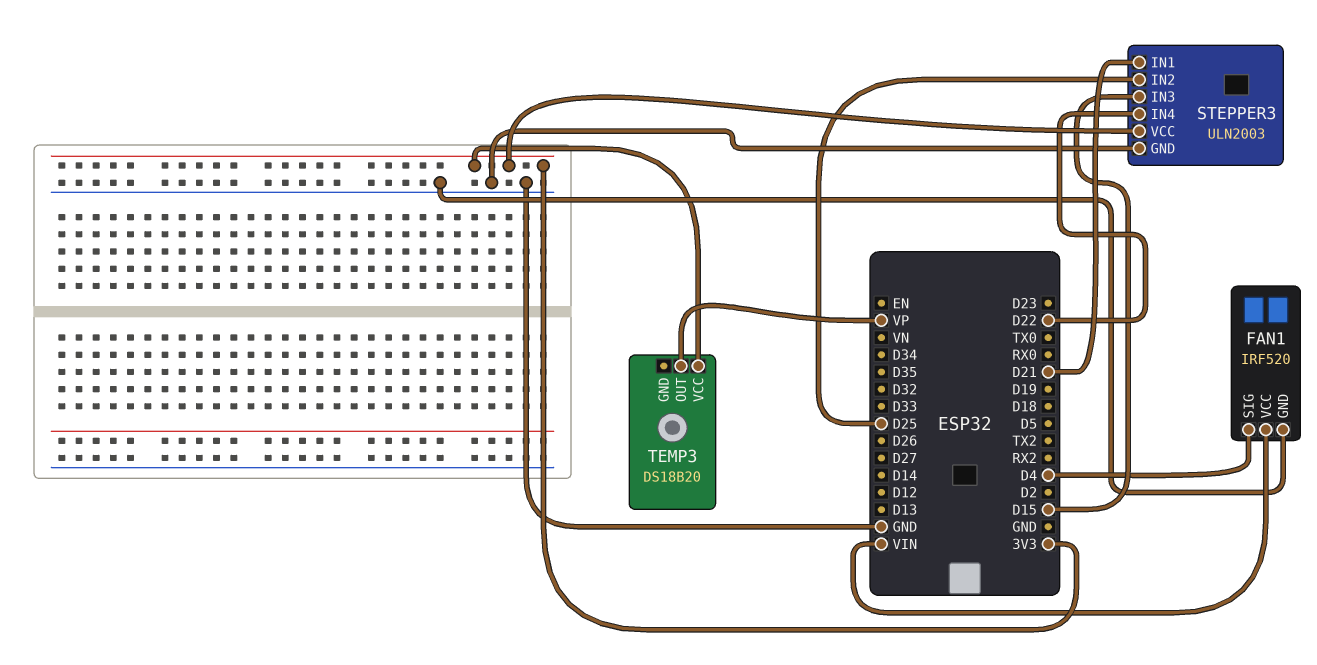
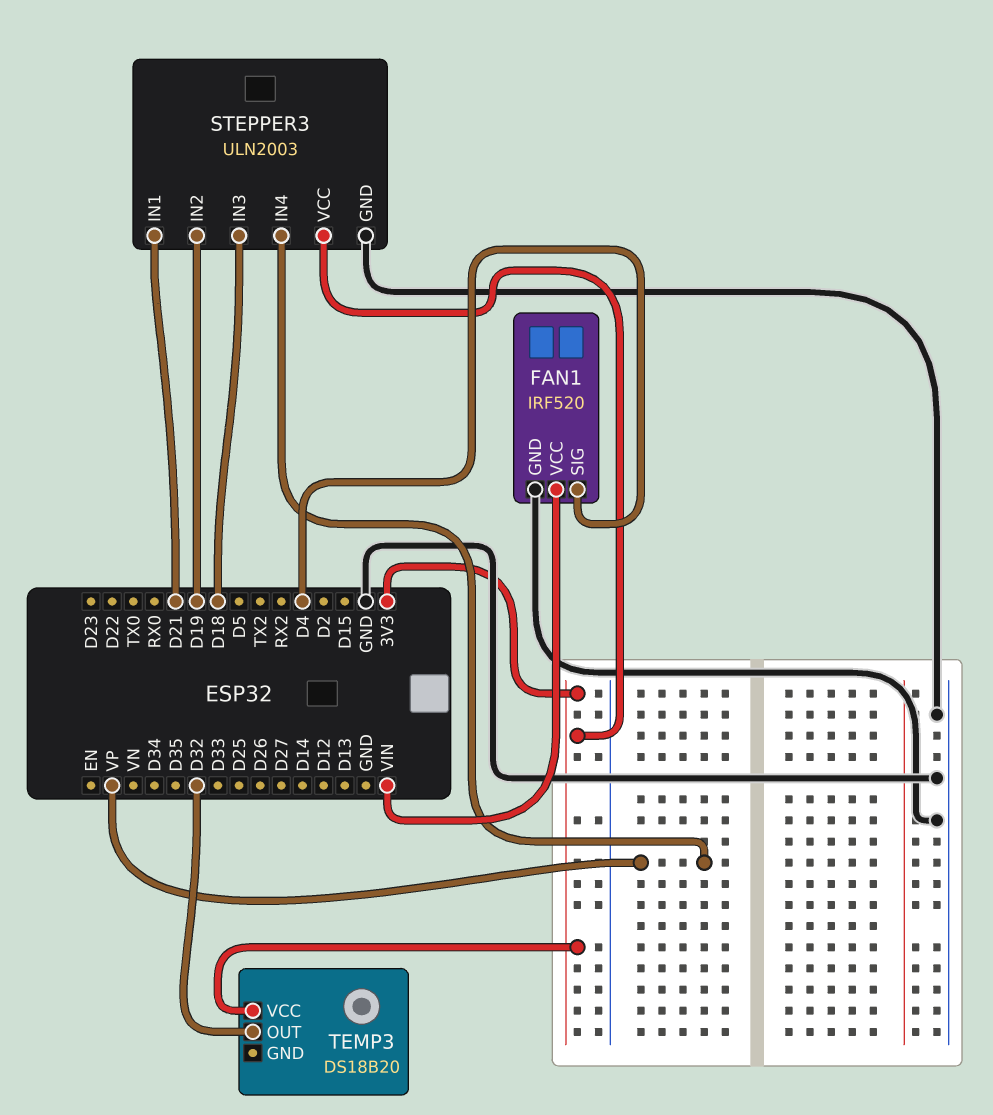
STEPPER3 pin IN2: D25 -> D19
STEPPER3 pin IN3: D15 -> D18
STEPPER3 pin IN4: D22 -> VP
TEMP3 pin OUT: VP -> D32

